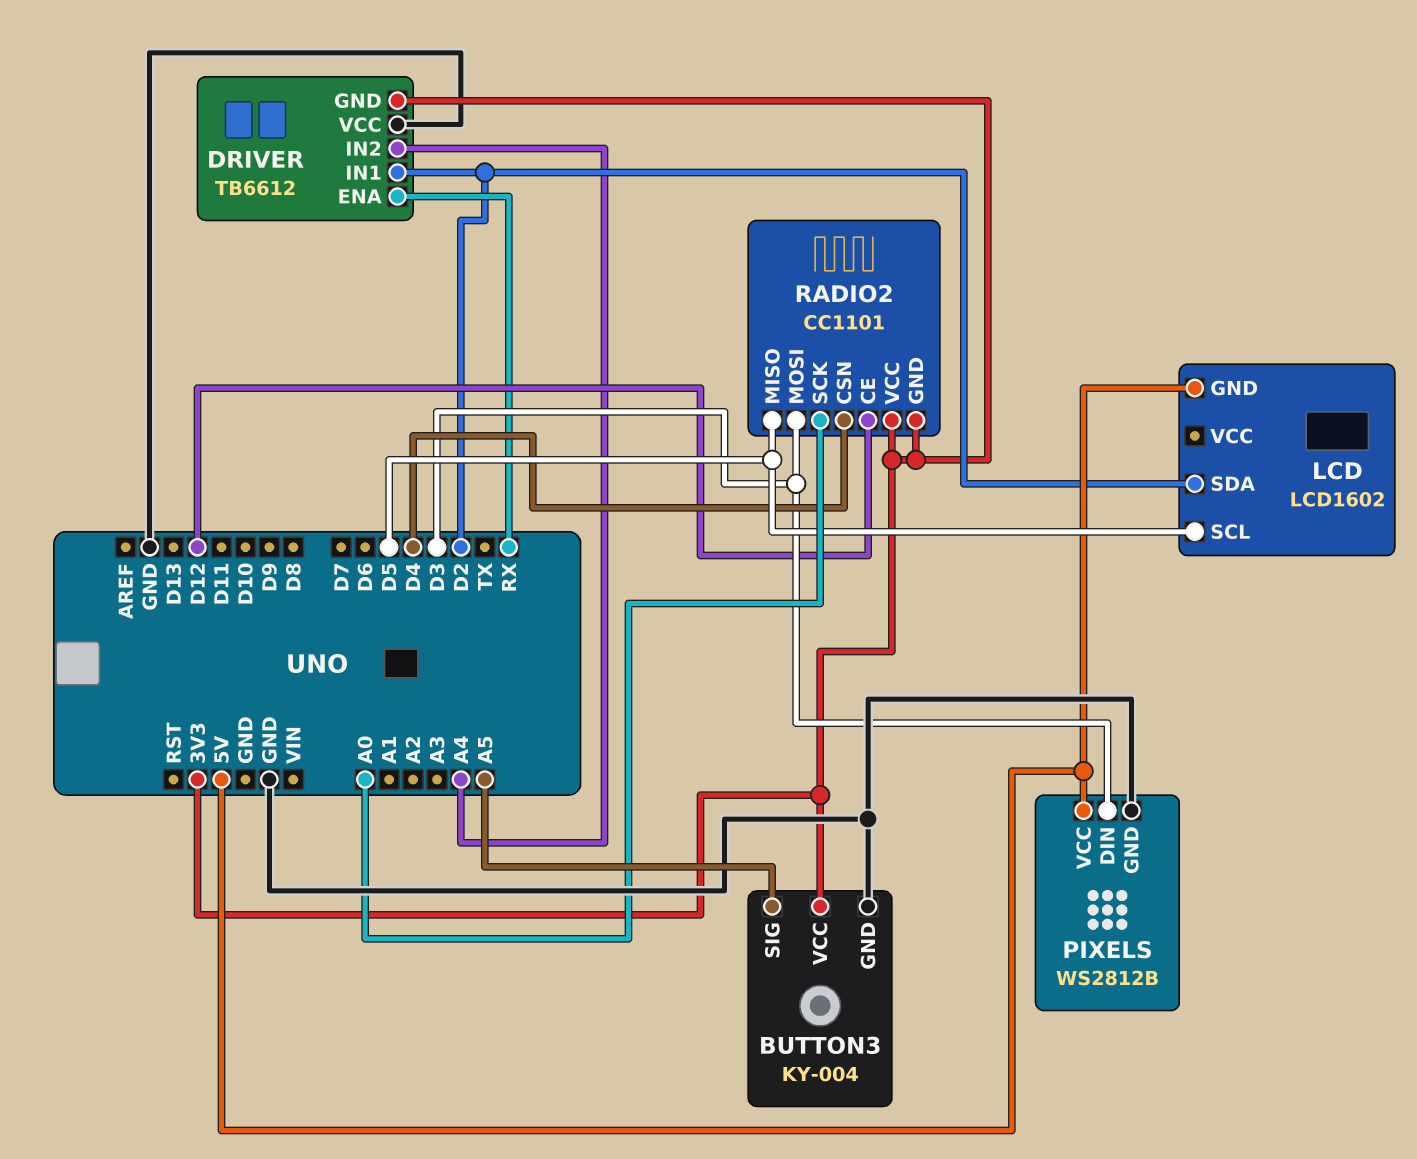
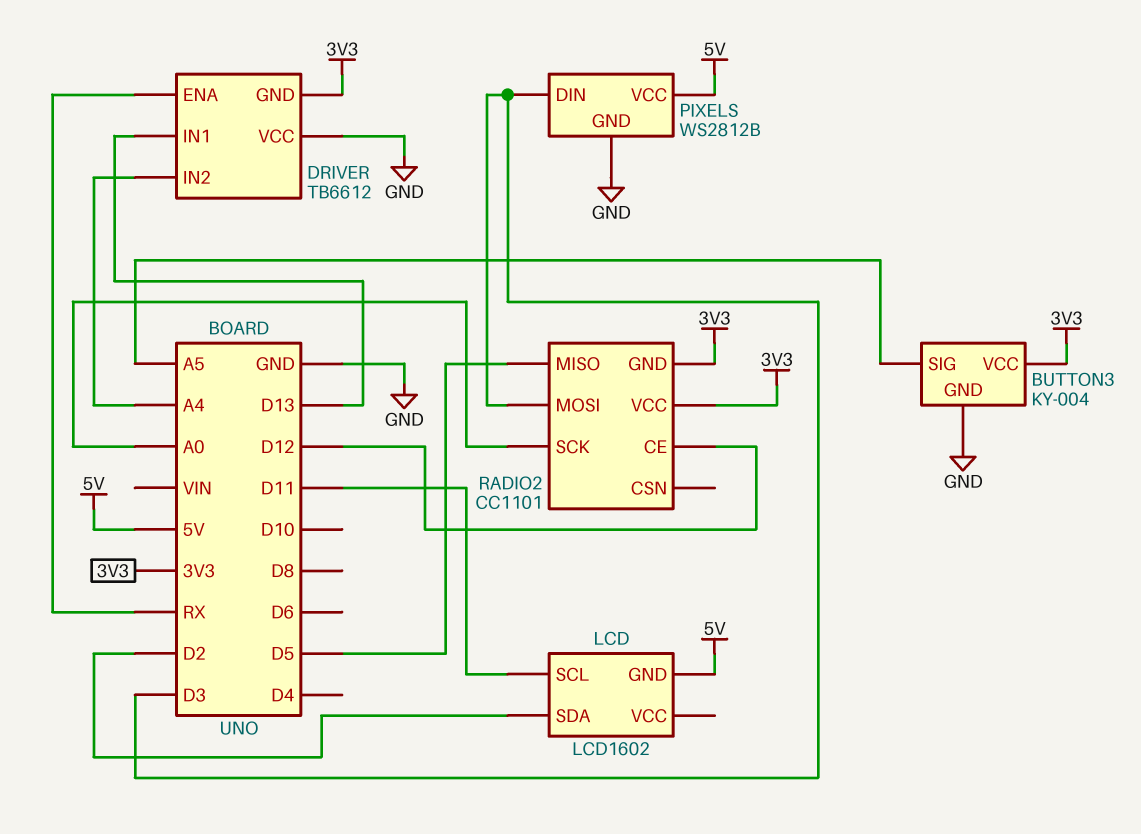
DRIVER pin IN1: D2 -> D13
LCD pin SCL: D5 -> D11
RADIO2 pin CSN: D4 -> none

